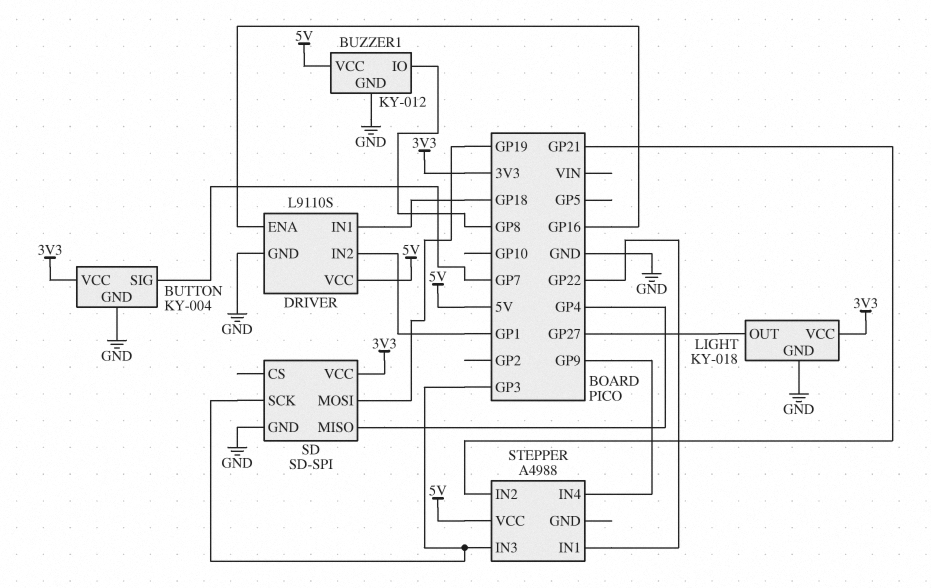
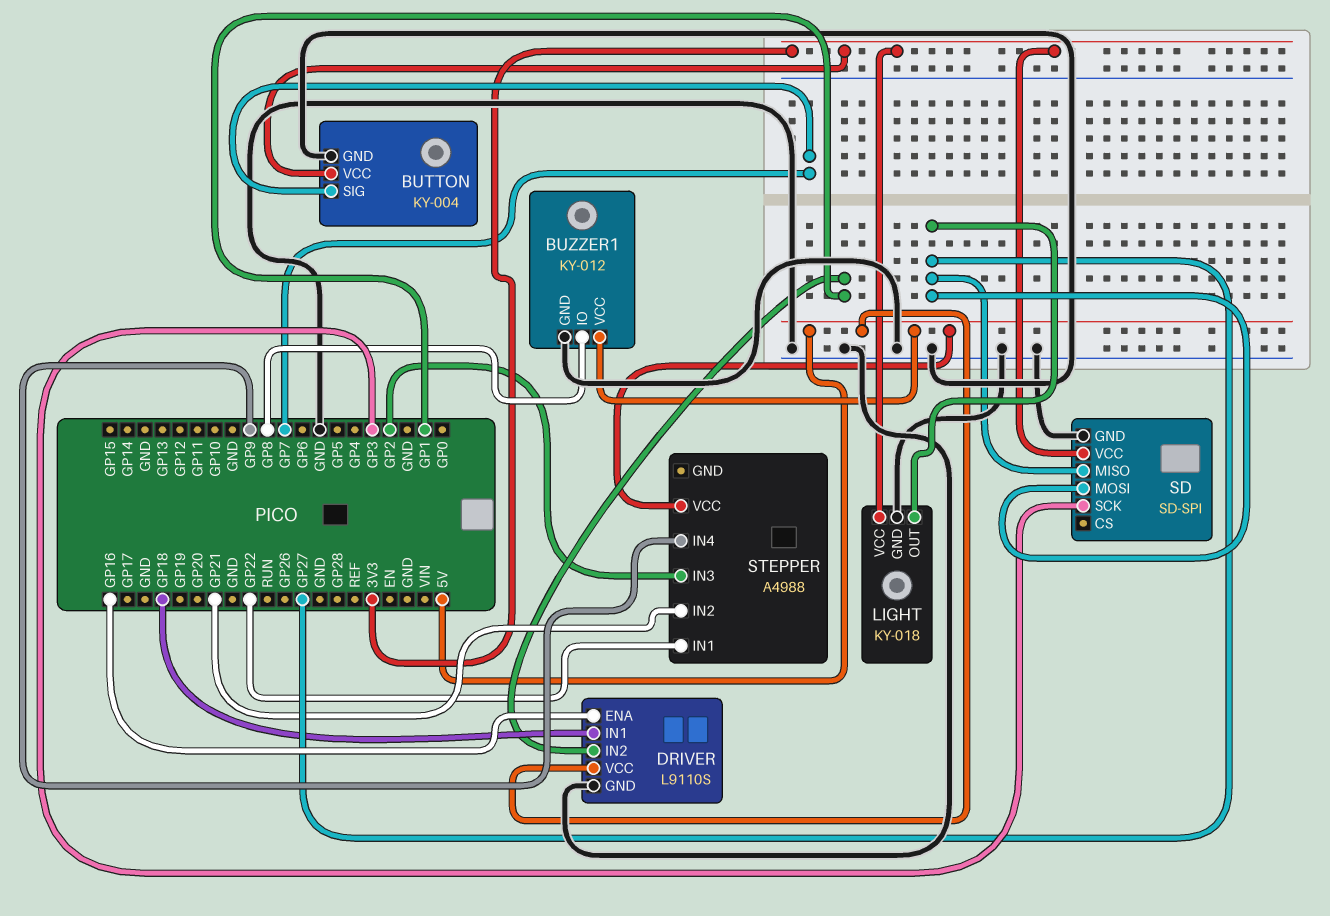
SD pin MISO: GP4 -> GP27
SD pin MOSI: GP19 -> GP27
STEPPER pin IN3: GP3 -> GP2

